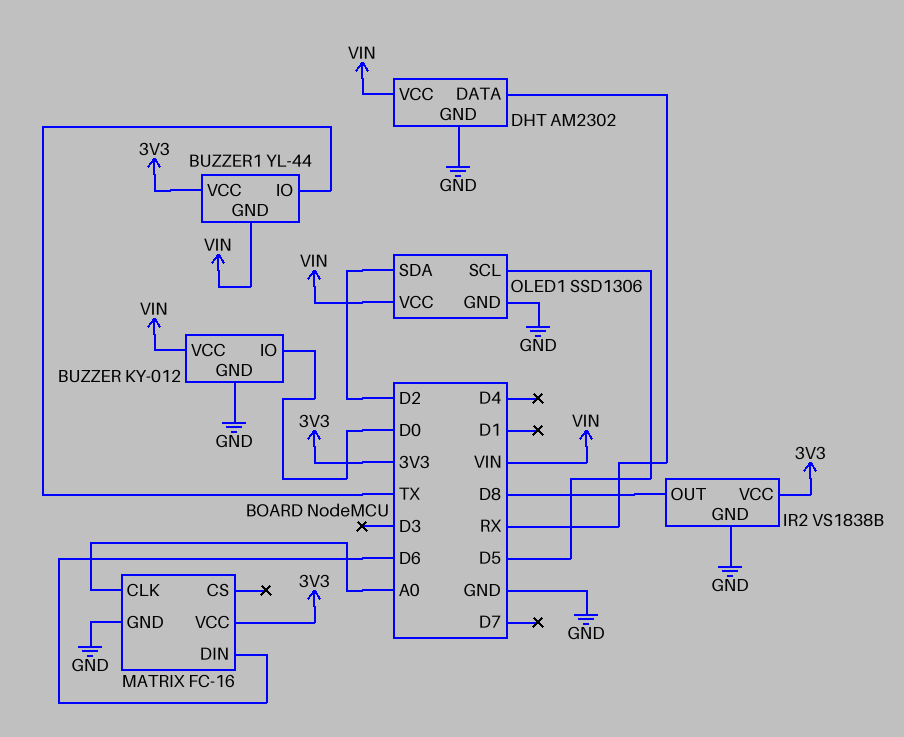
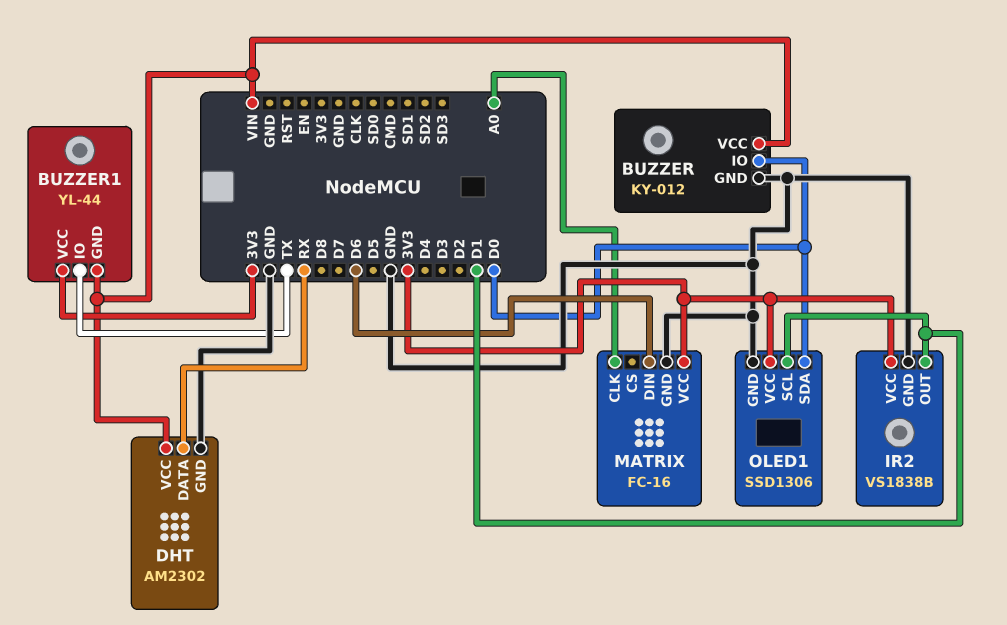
IR2 pin OUT: D8 -> D1
OLED1 pin SCL: D5 -> D1
OLED1 pin SDA: D2 -> D0
OLED1 pin VCC: VIN -> 3V3

